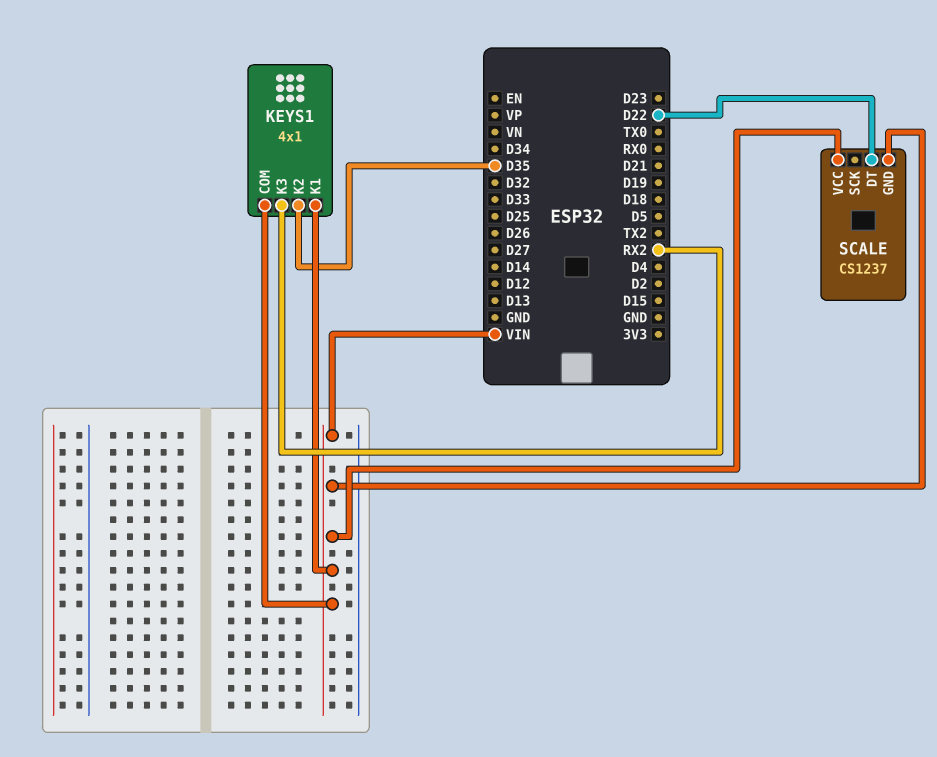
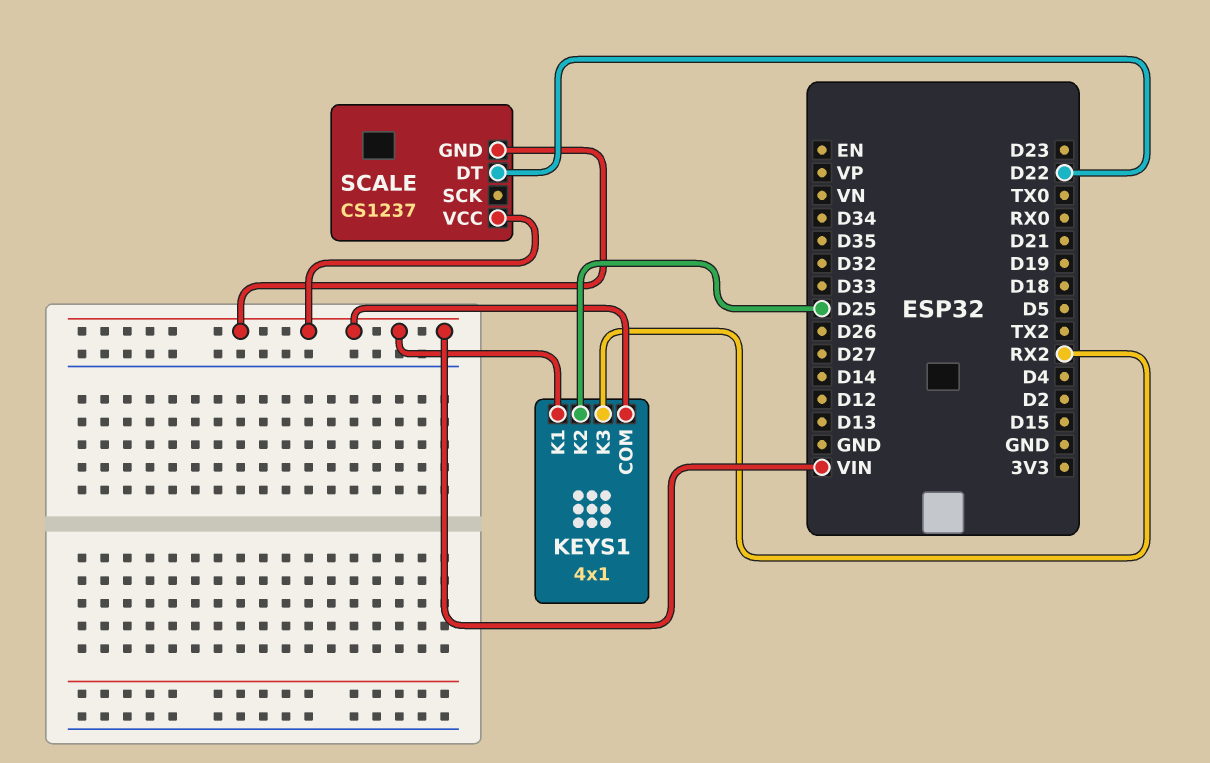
KEYS1 pin K2: D35 -> D25

